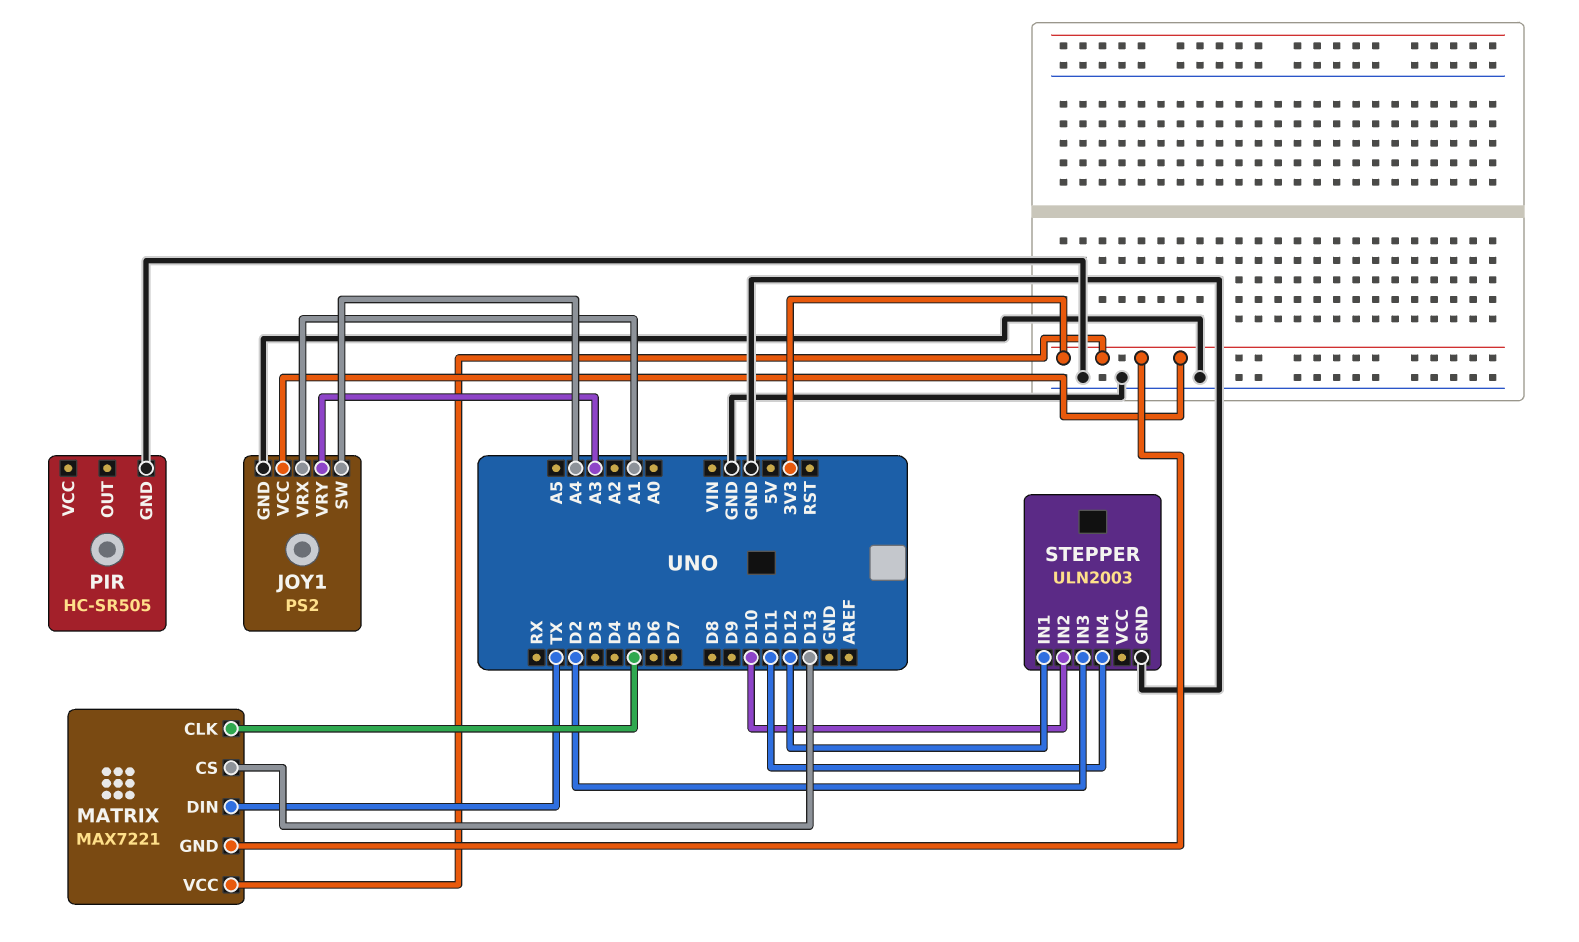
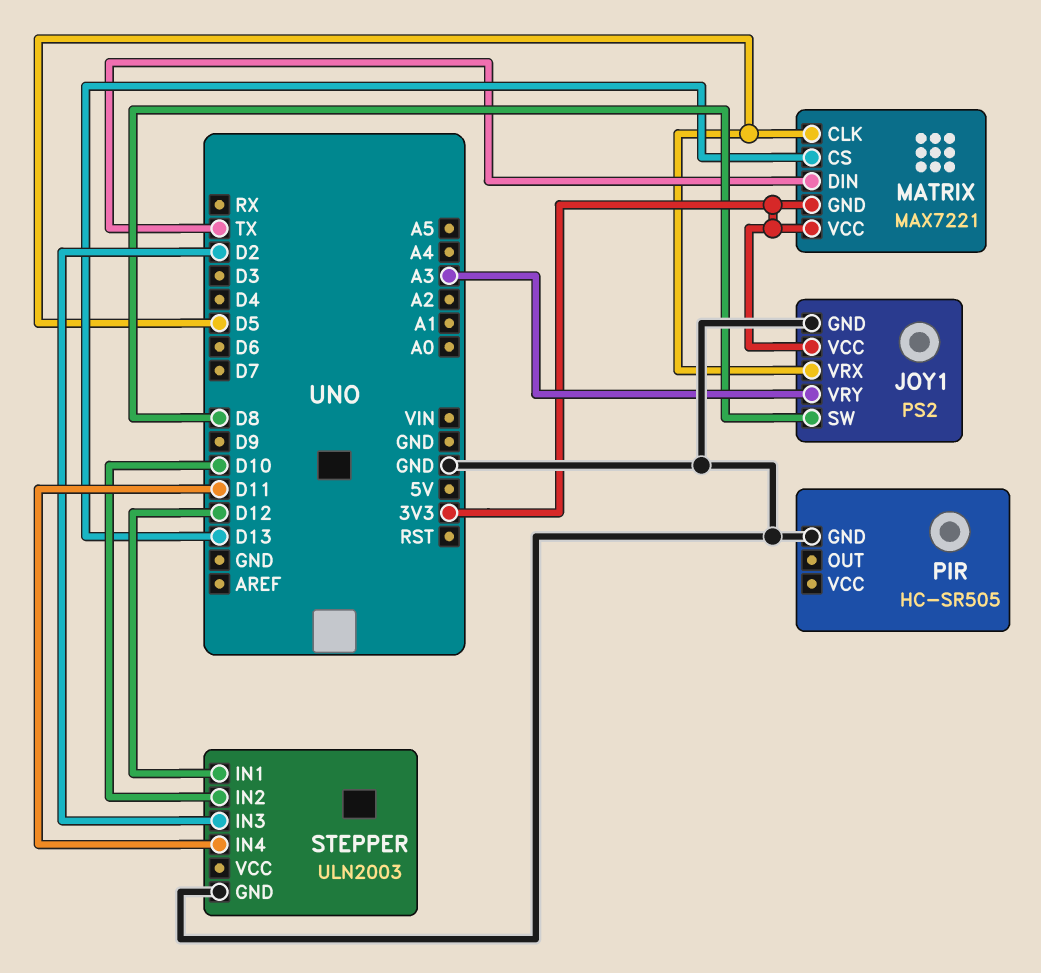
JOY1 pin SW: A4 -> D8
JOY1 pin VRX: A1 -> D5

